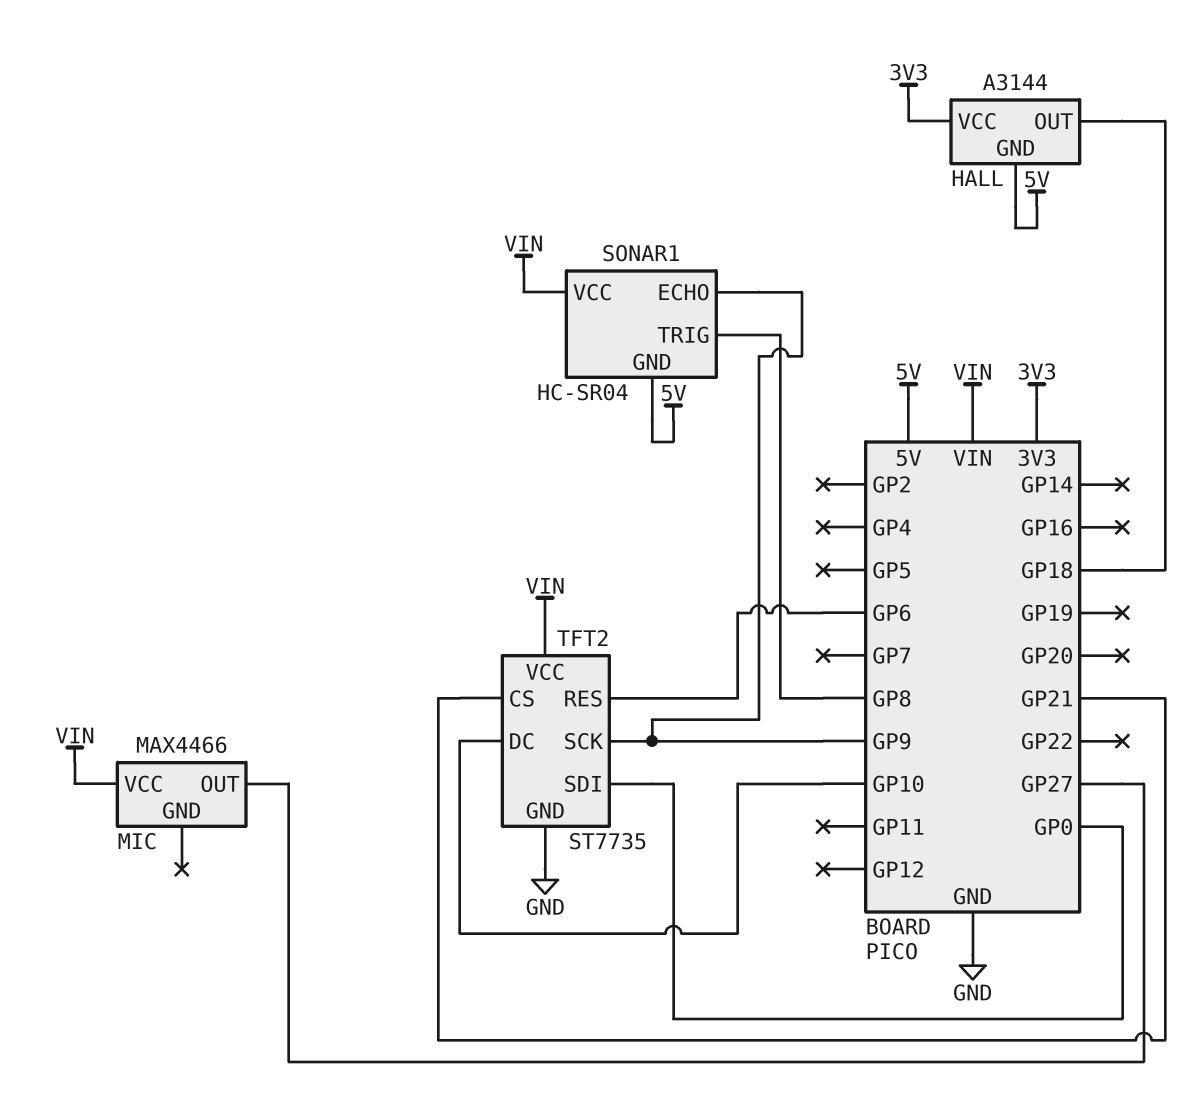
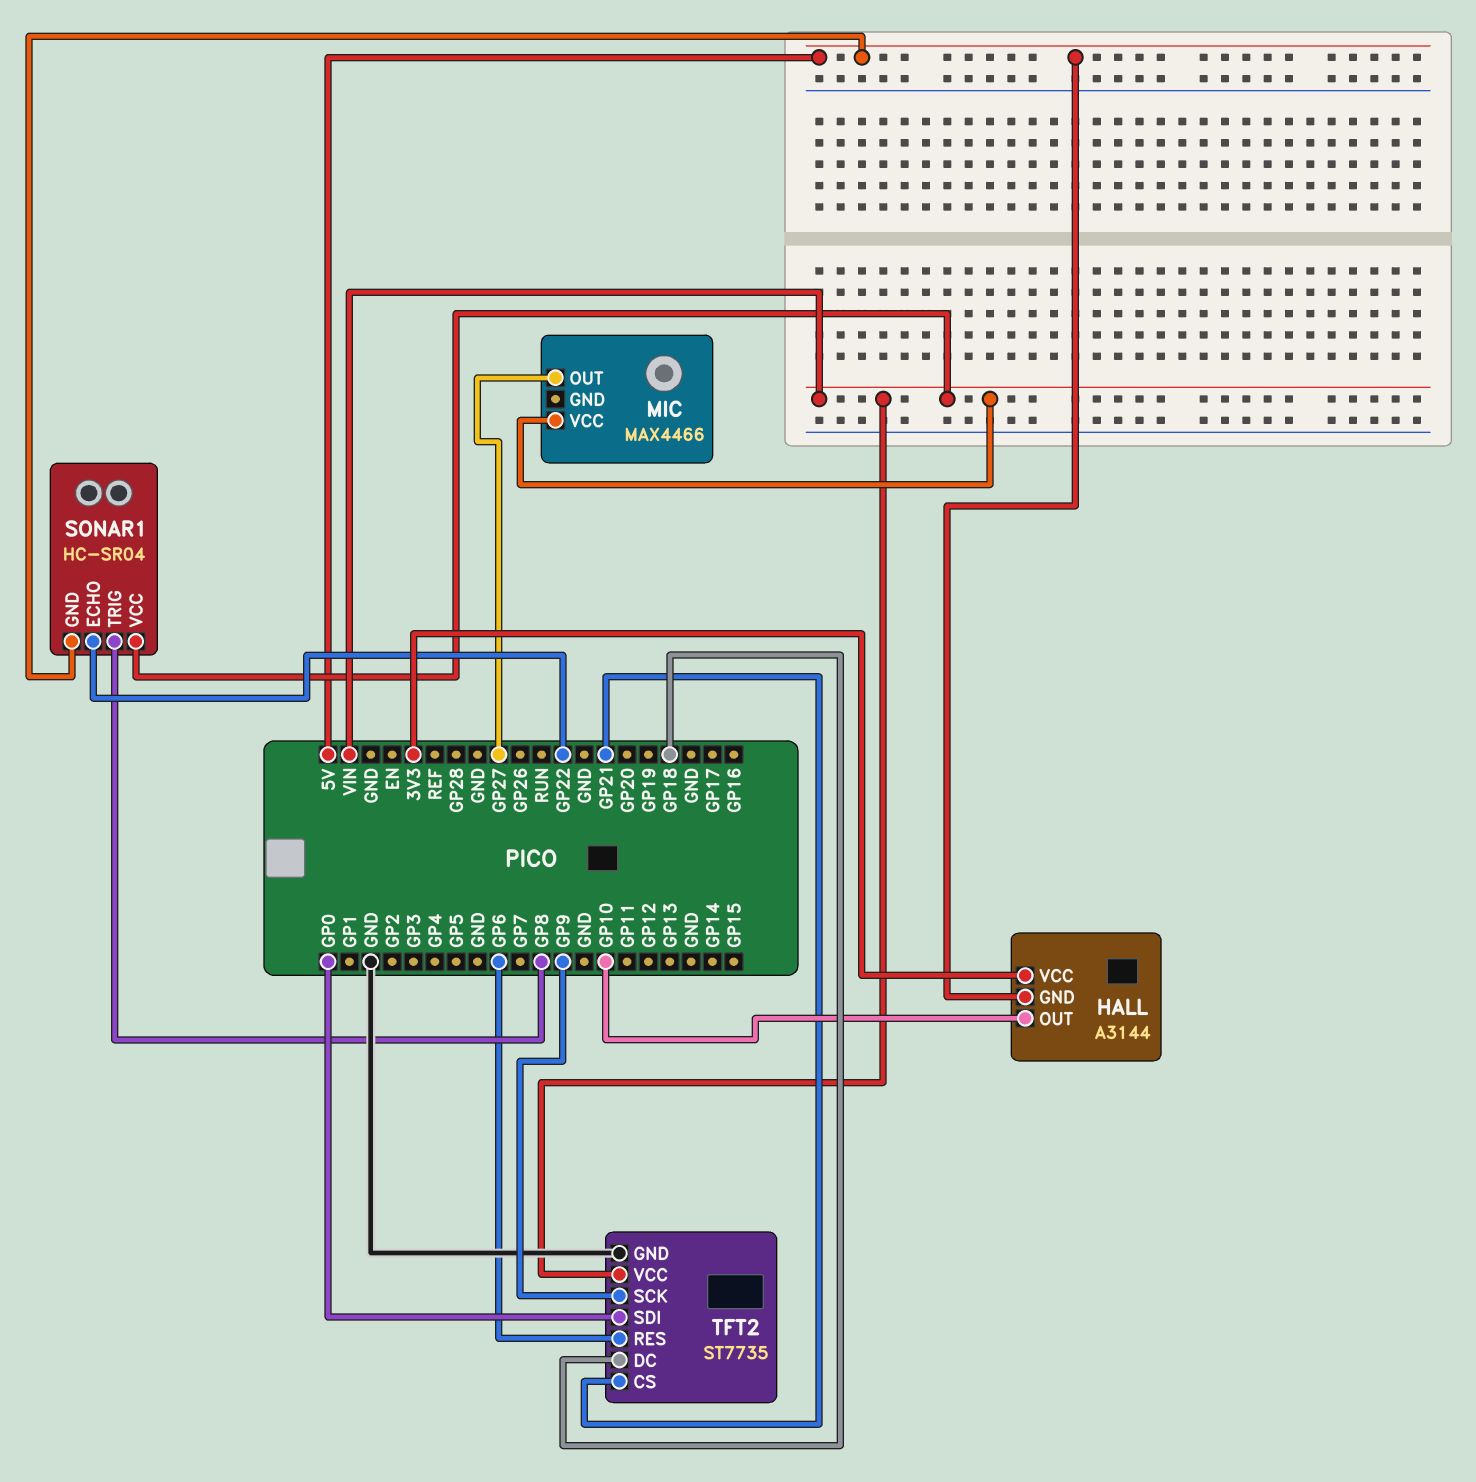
HALL pin OUT: GP18 -> GP10
SONAR1 pin ECHO: GP9 -> GP22
TFT2 pin DC: GP10 -> GP18

